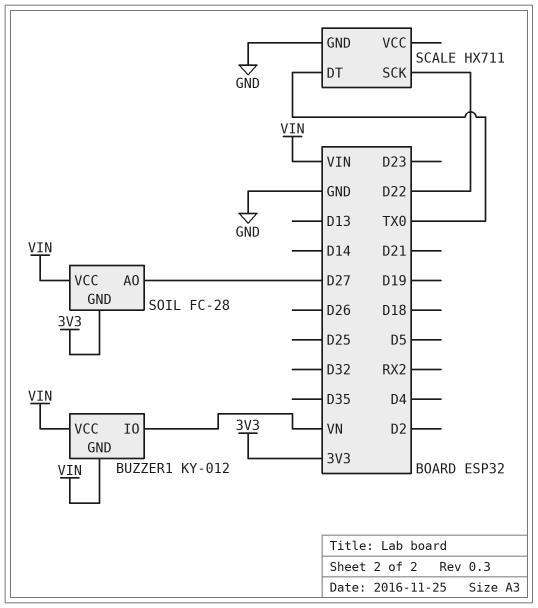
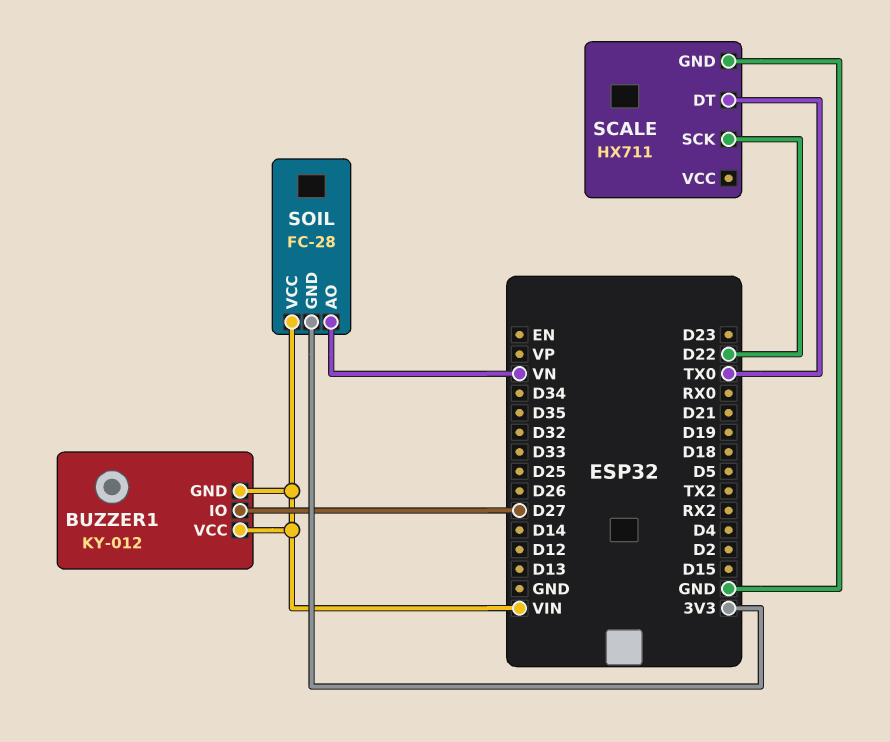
BUZZER1 pin IO: VN -> D27
SOIL pin AO: D27 -> VN

